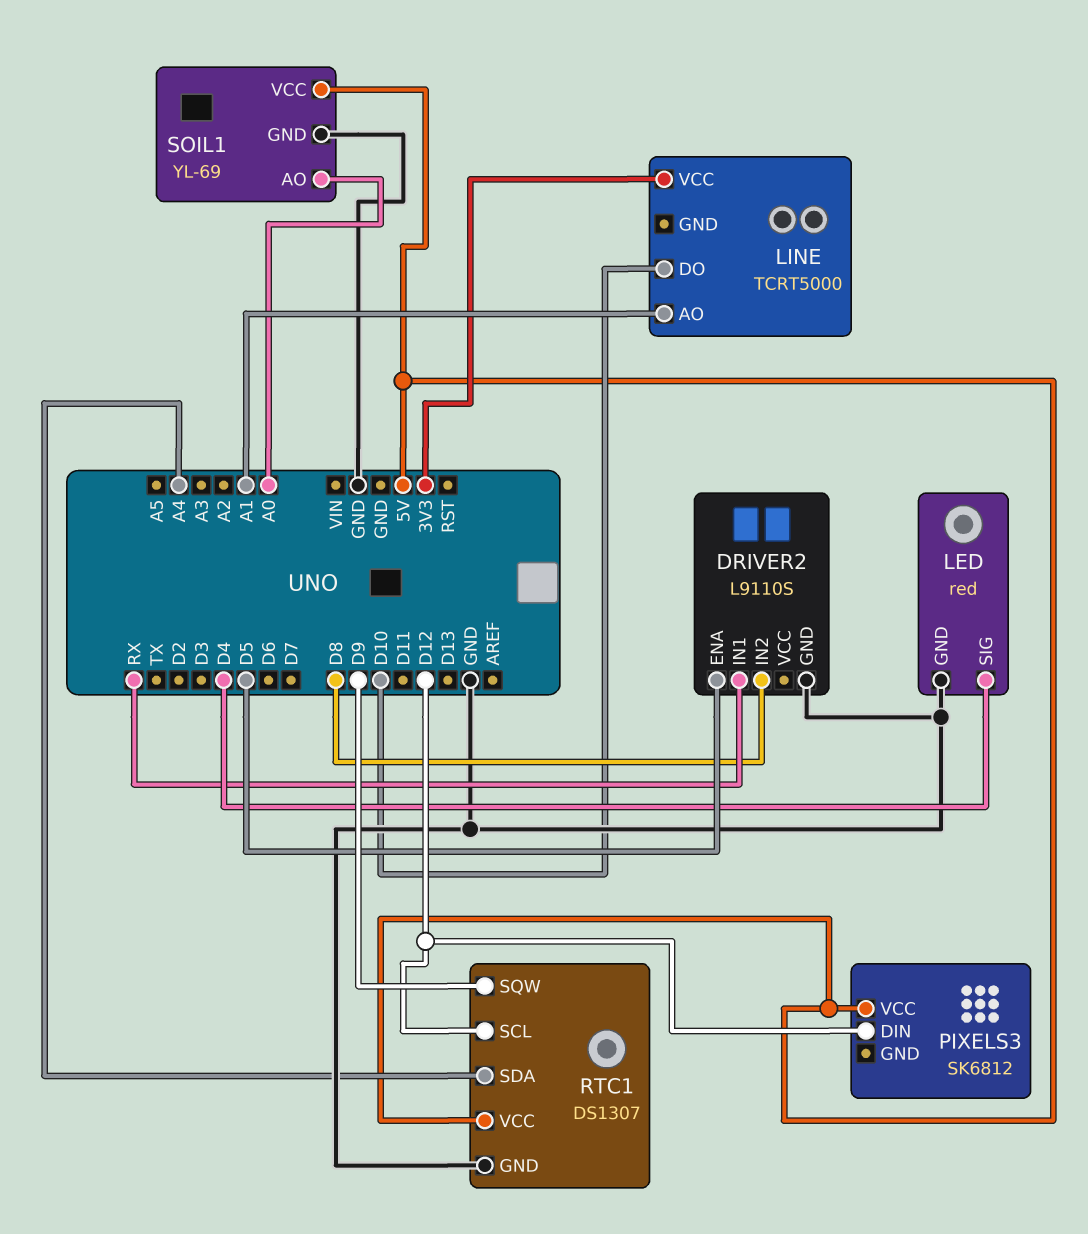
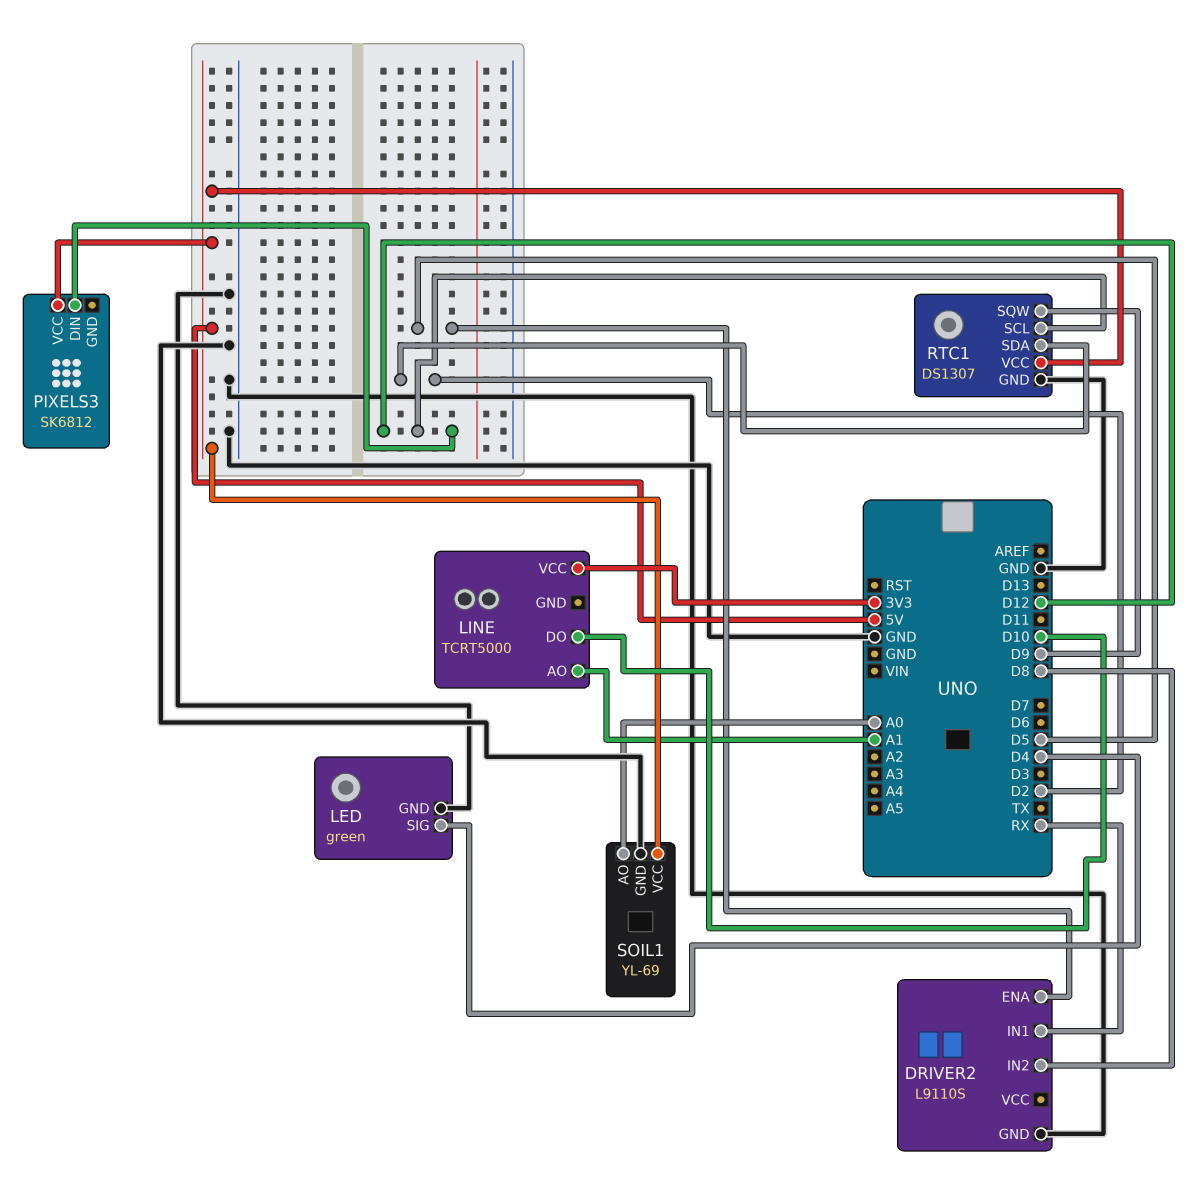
LED: red -> green
RTC1 pin SDA: A4 -> D2

